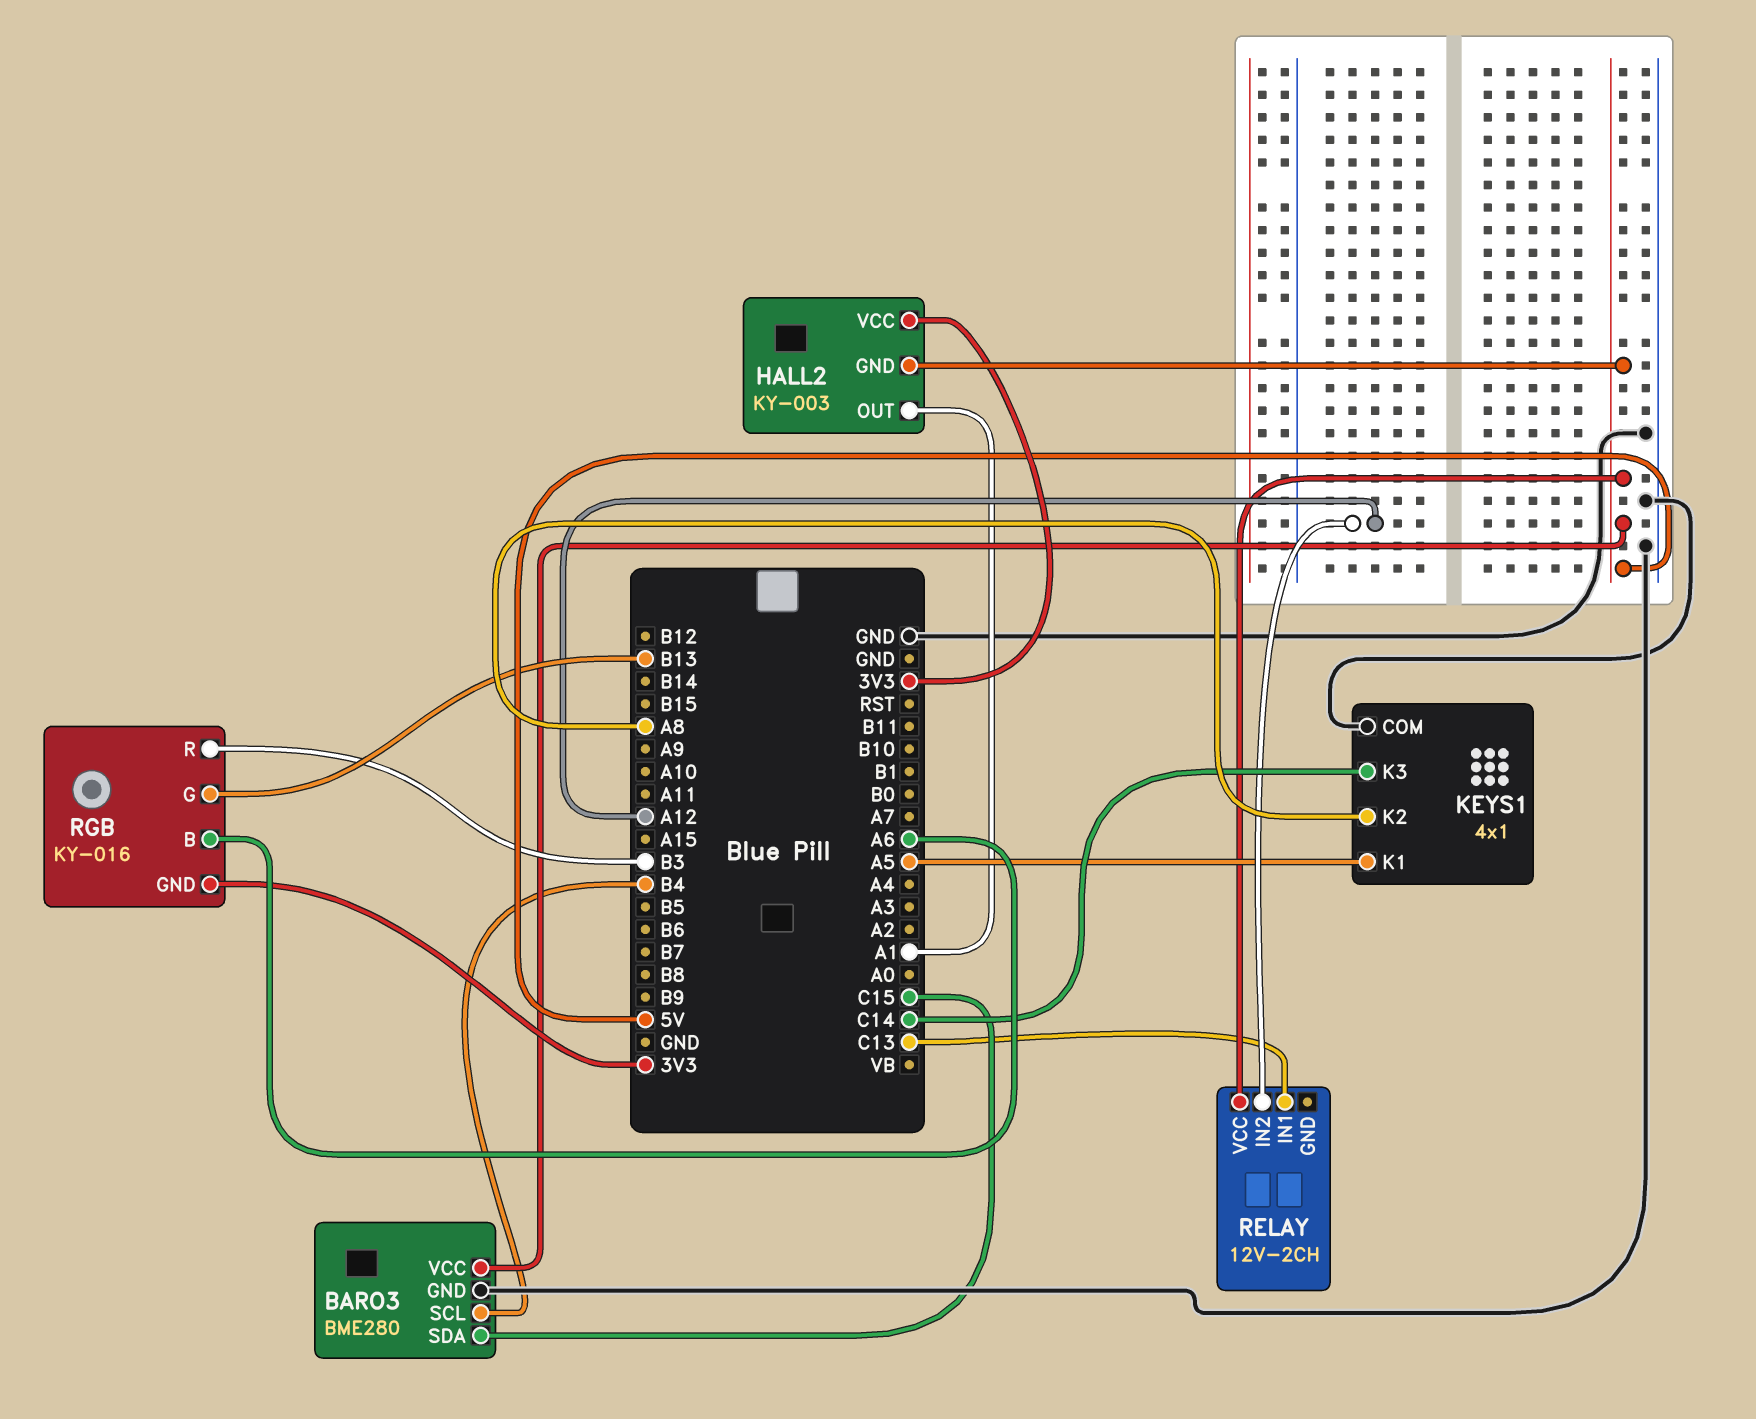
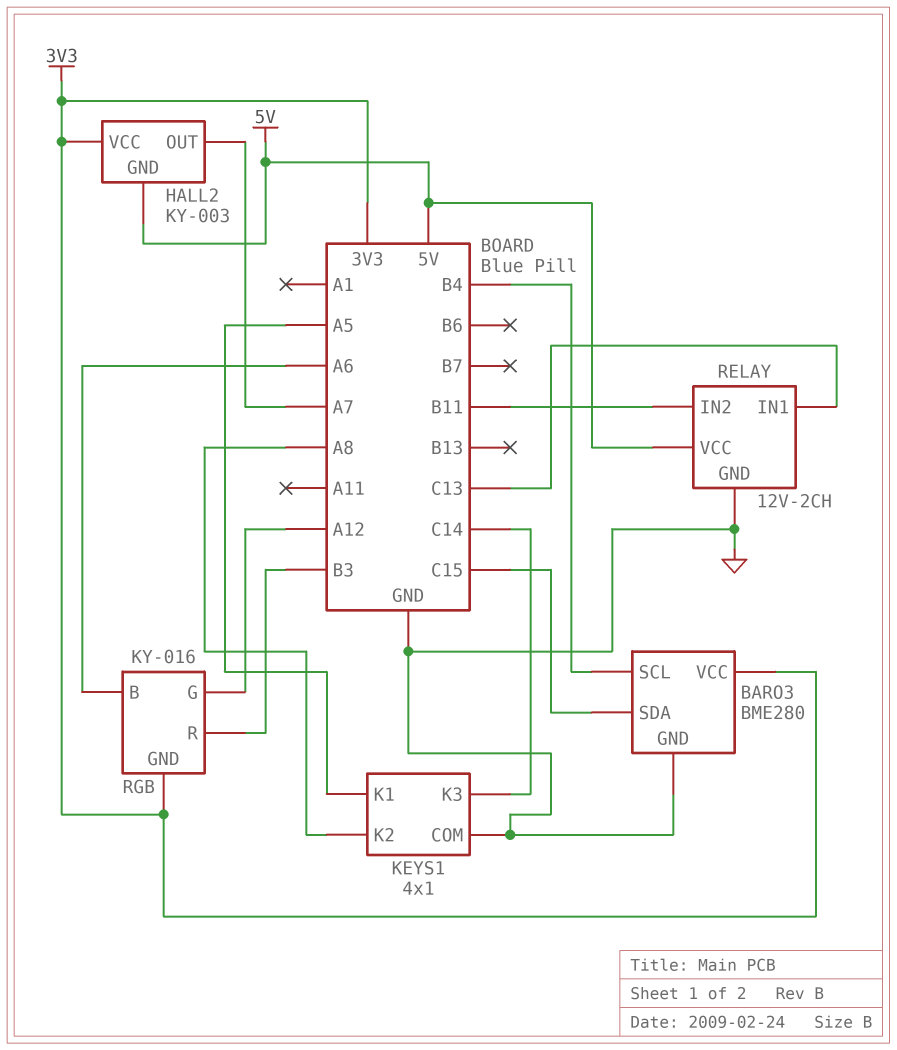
BARO3 pin VCC: 5V -> 3V3
HALL2 pin OUT: A1 -> A7
RELAY pin GND: none -> GND
RELAY pin IN2: A12 -> B11
RGB pin G: B13 -> A12

